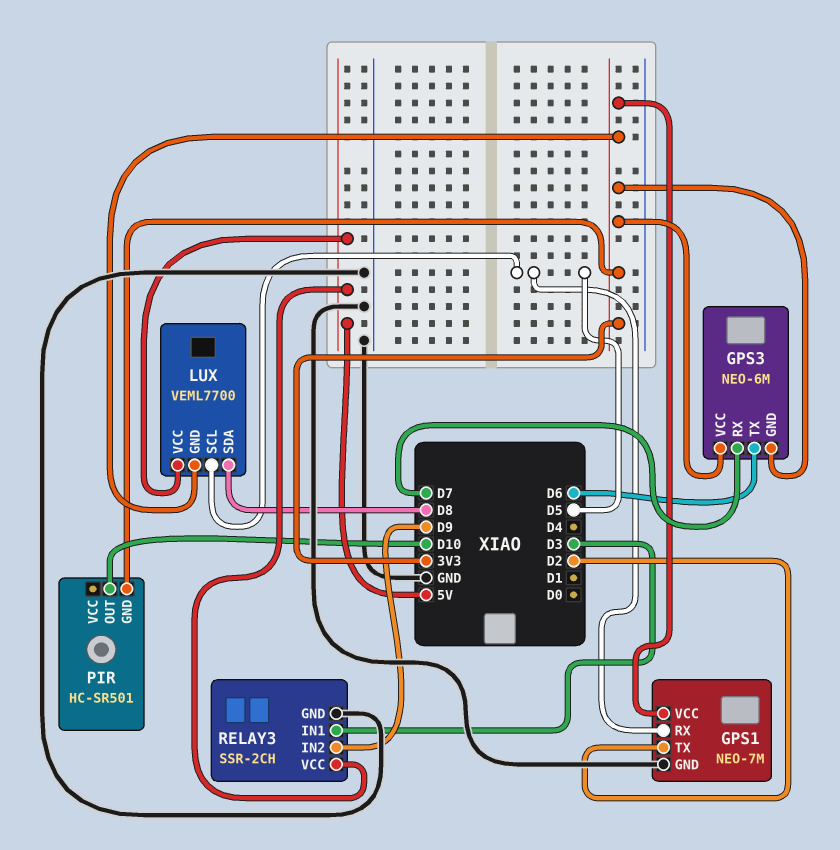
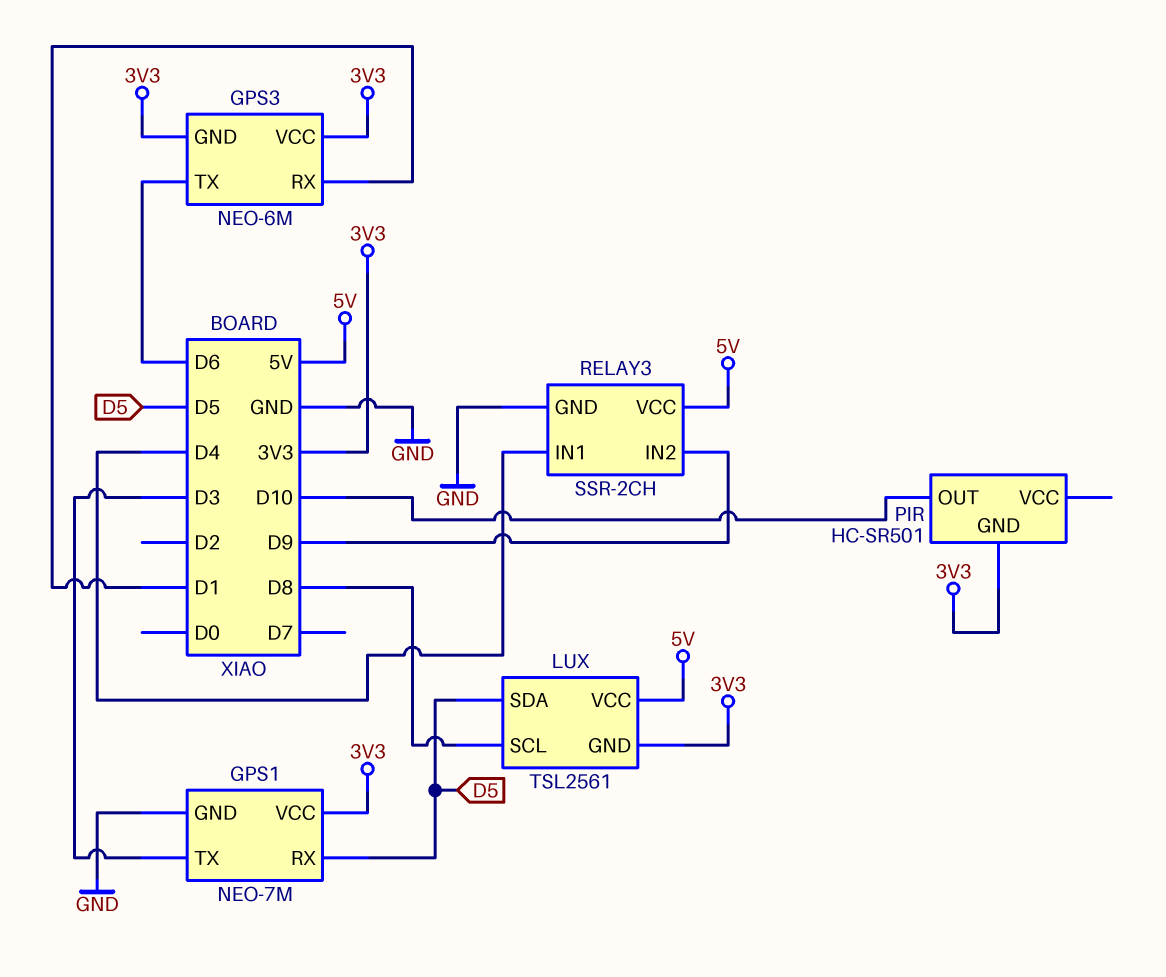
GPS1 pin TX: D2 -> D3
GPS3 pin RX: D7 -> D1
LUX: VEML7700 -> TSL2561
LUX pin SCL: D5 -> D8
LUX pin SDA: D8 -> D5
RELAY3 pin IN1: D3 -> D4

